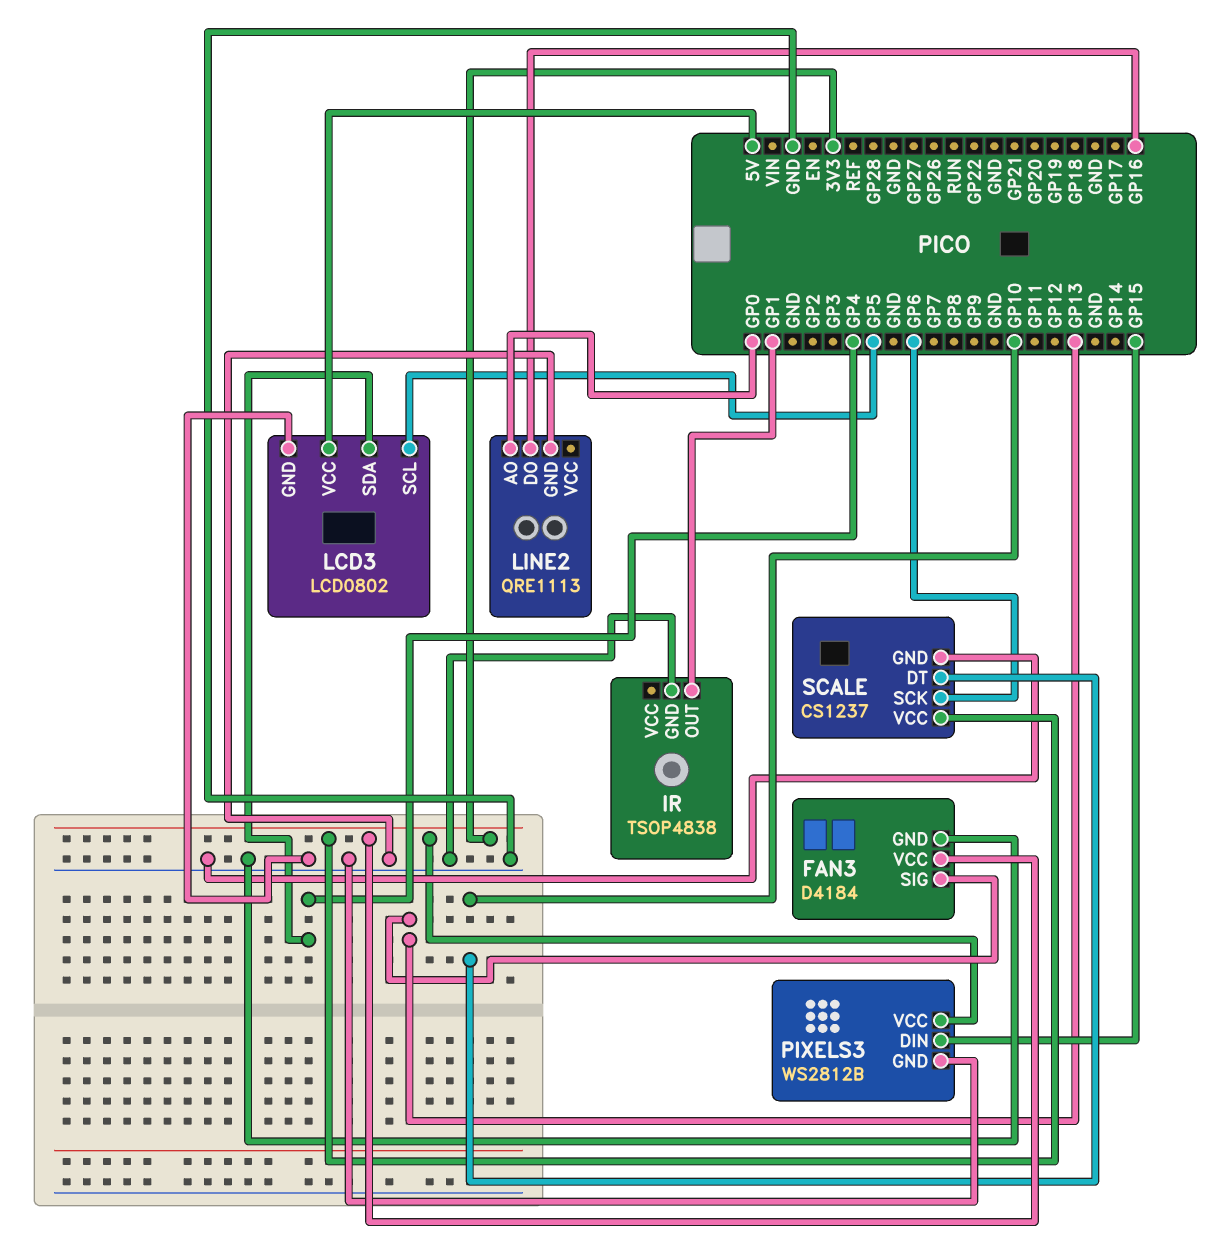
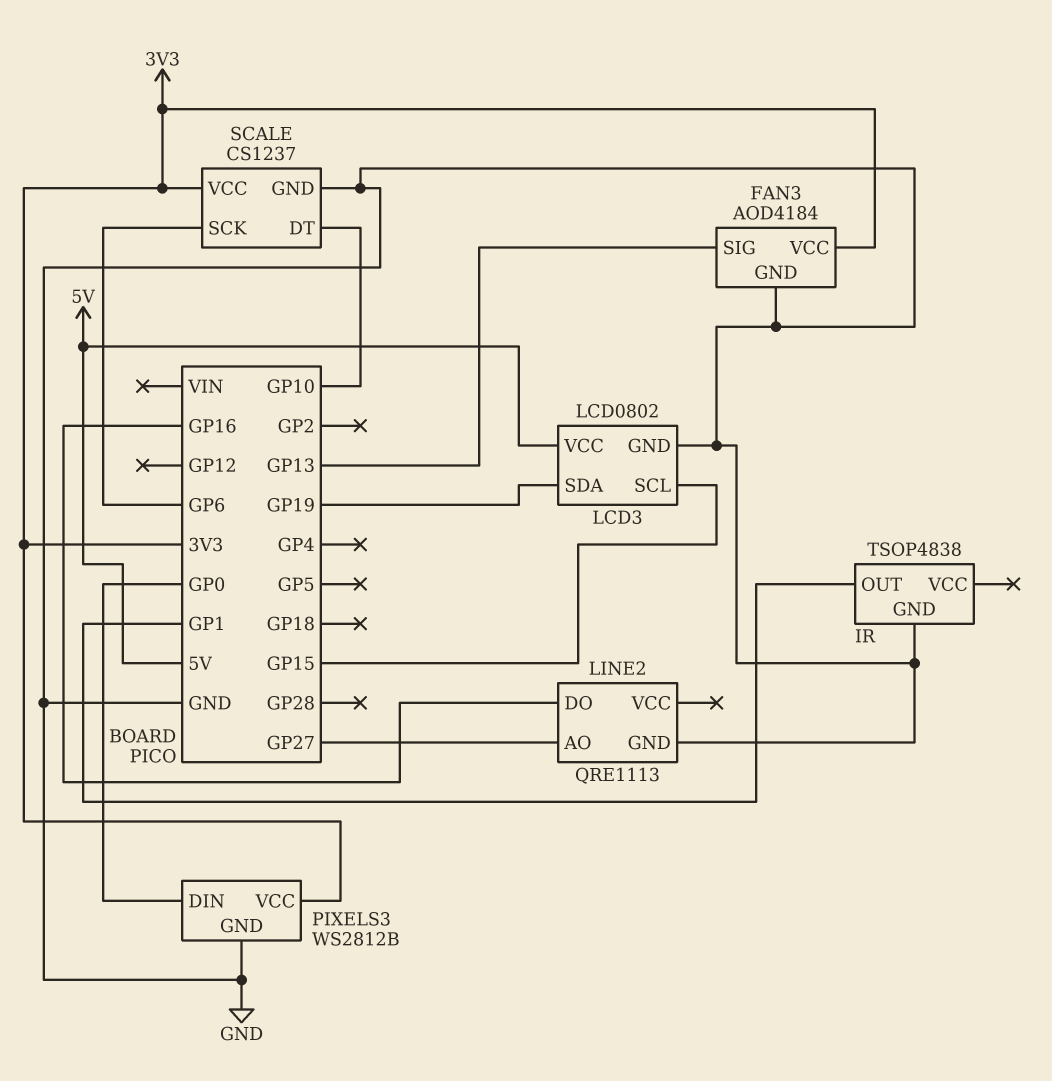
FAN3: D4184 -> AOD4184
LCD3 pin SCL: GP5 -> GP15
LCD3 pin SDA: GP4 -> GP19
LINE2 pin AO: GP0 -> GP27
PIXELS3 pin DIN: GP15 -> GP0

